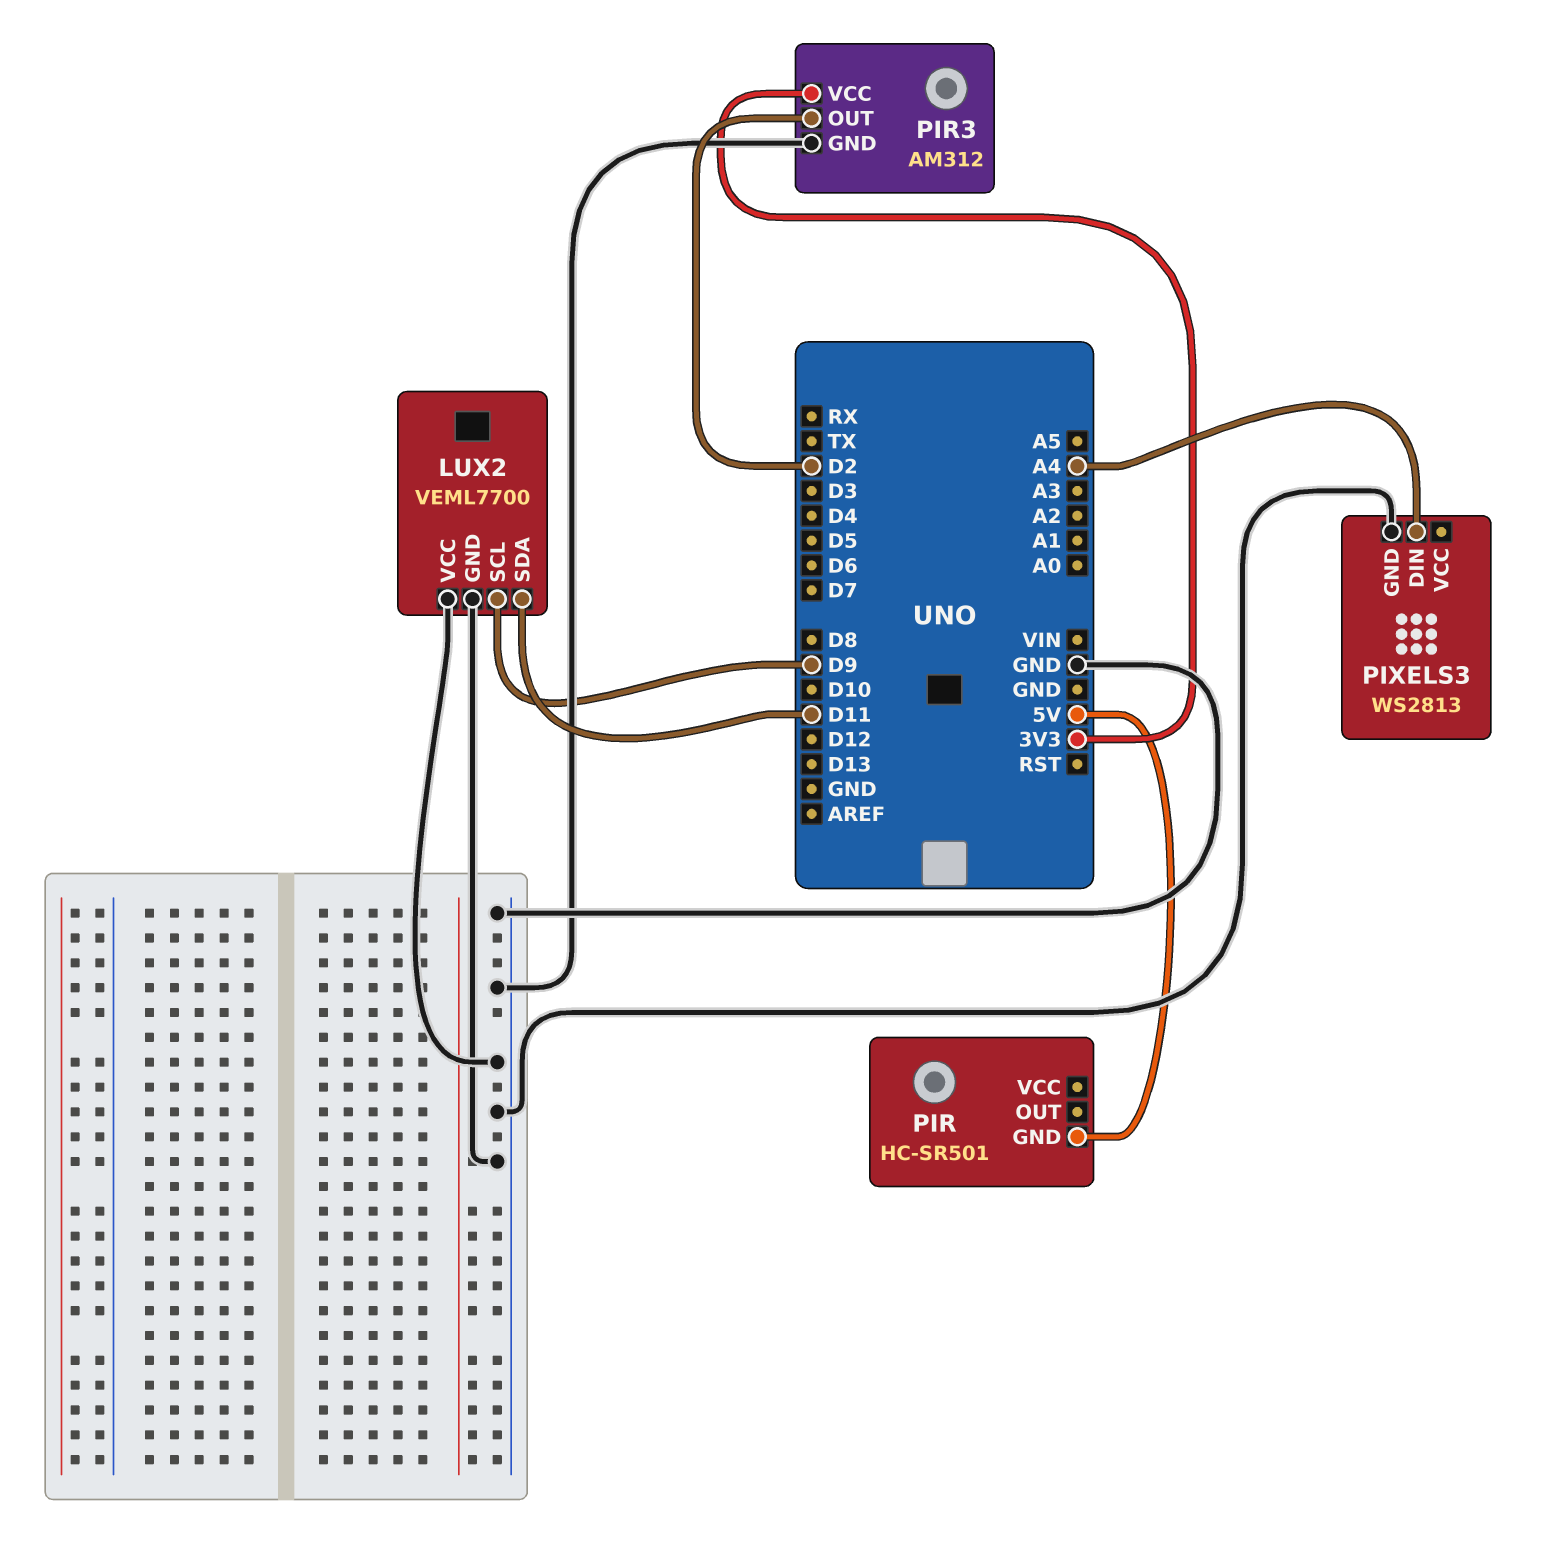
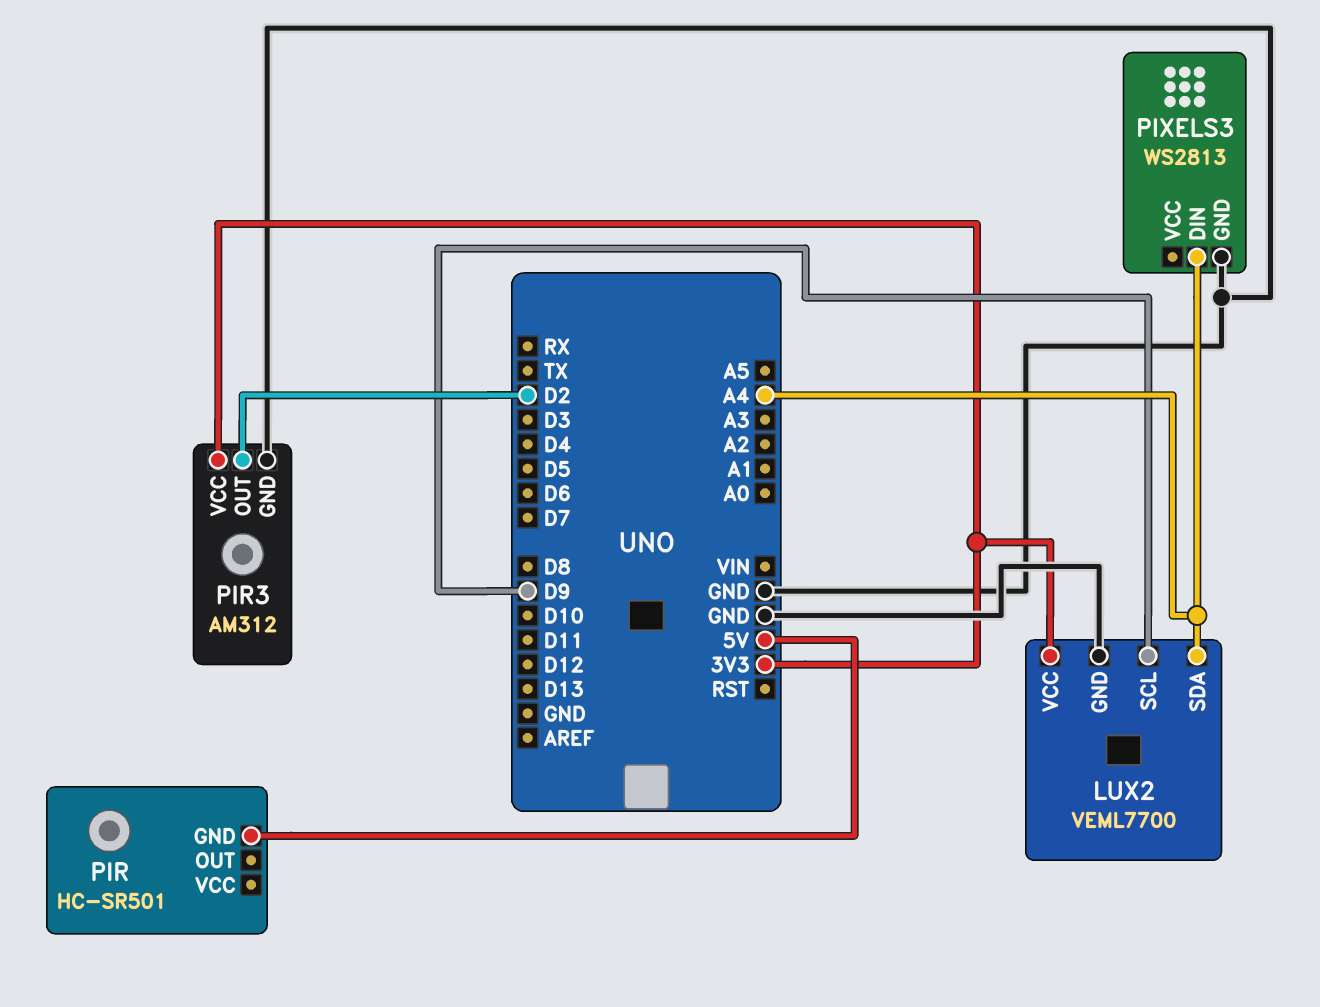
LUX2 pin SDA: D11 -> A4
LUX2 pin VCC: GND -> 3V3

